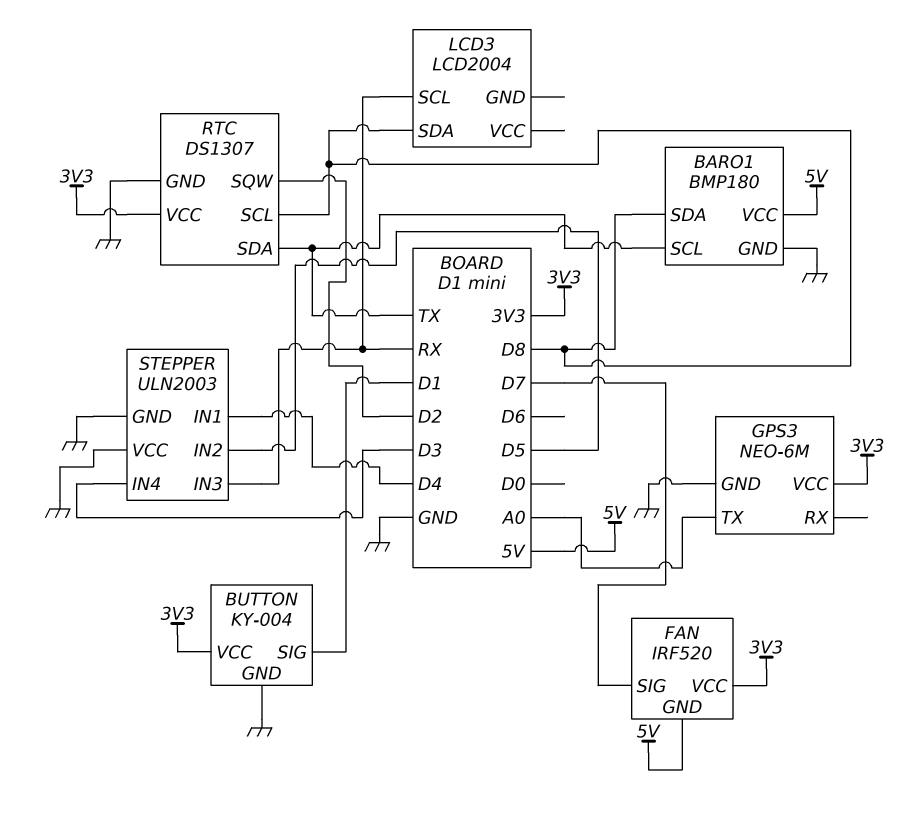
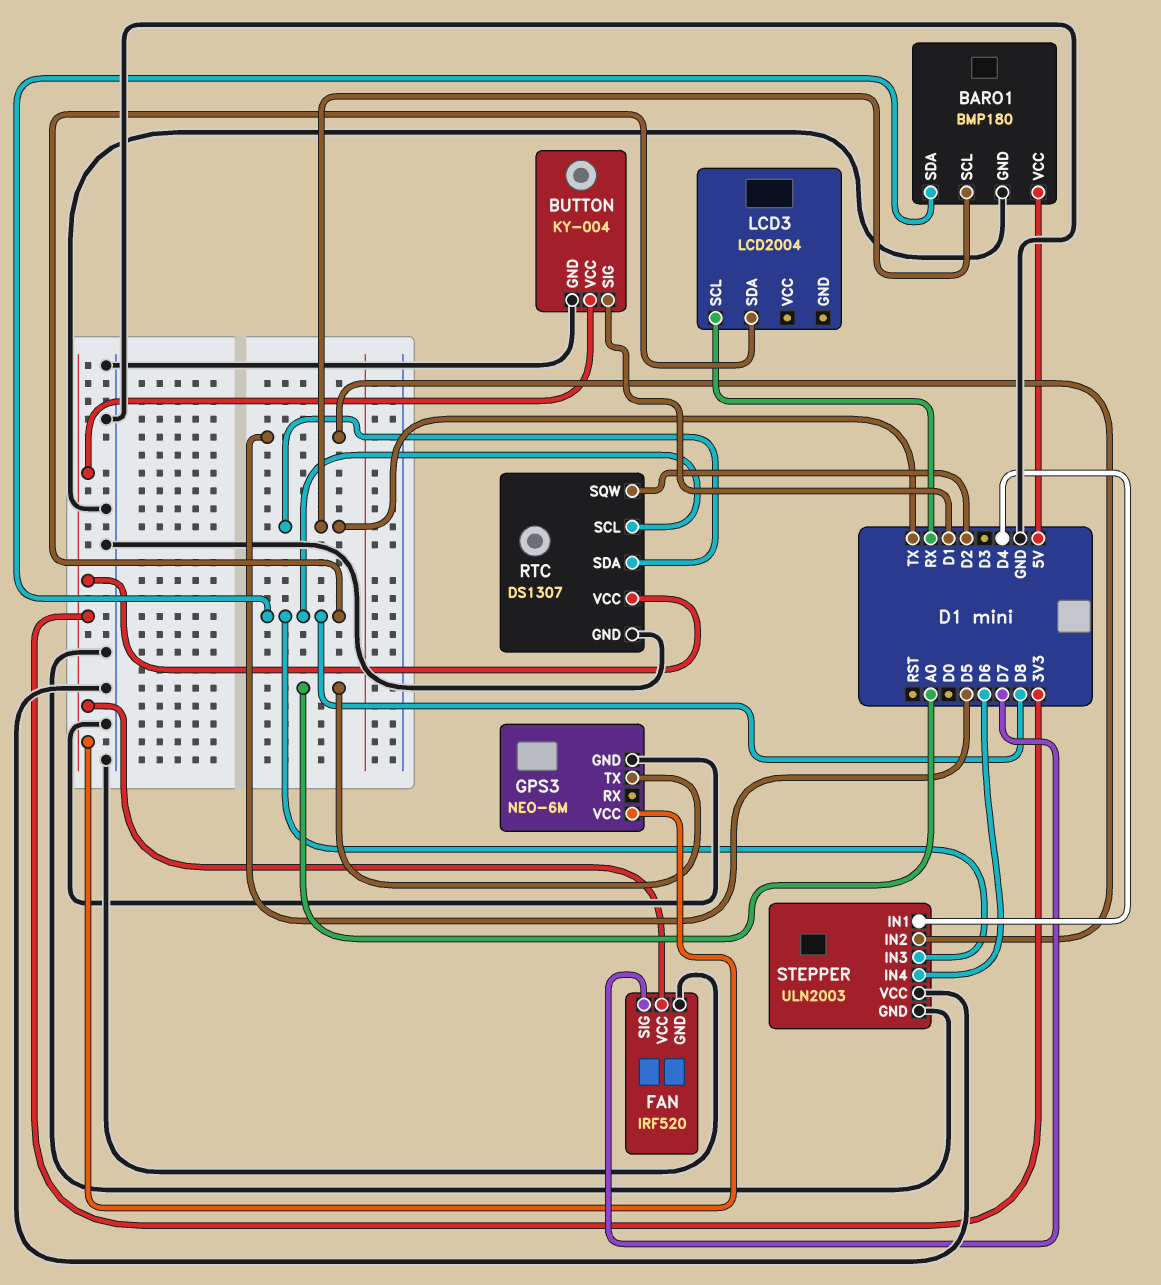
FAN pin GND: 5V -> GND
STEPPER pin IN3: RX -> D8
STEPPER pin IN4: D3 -> D6

